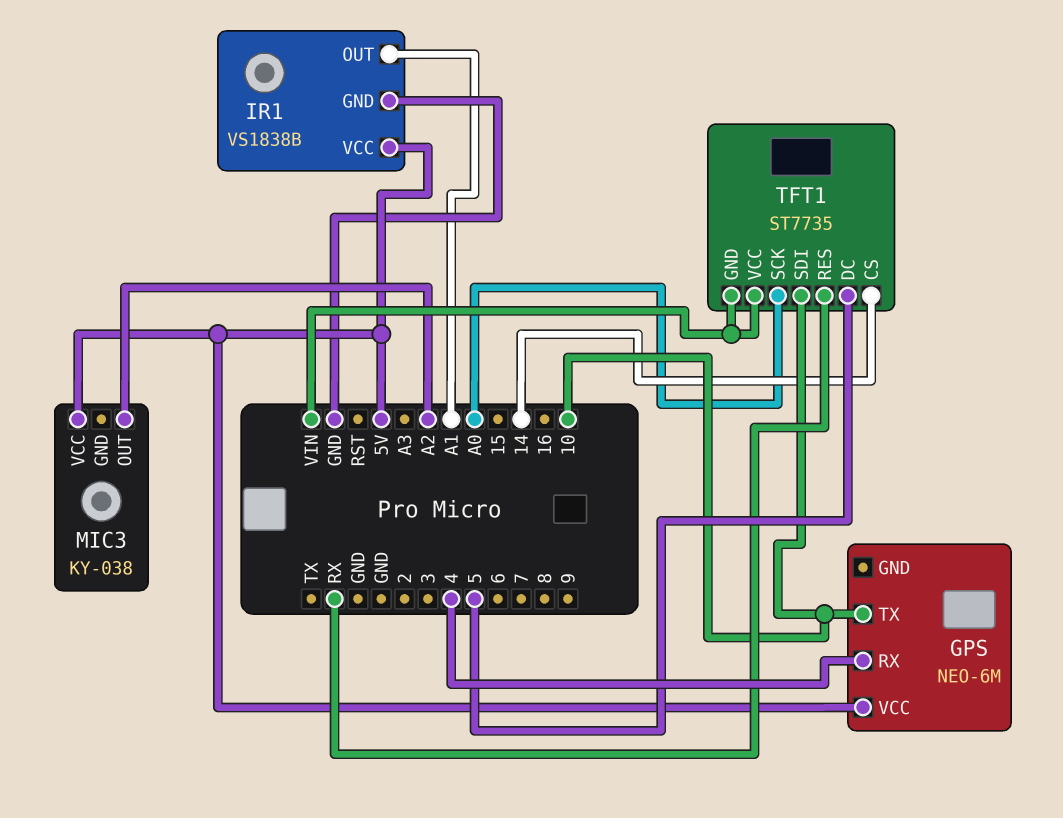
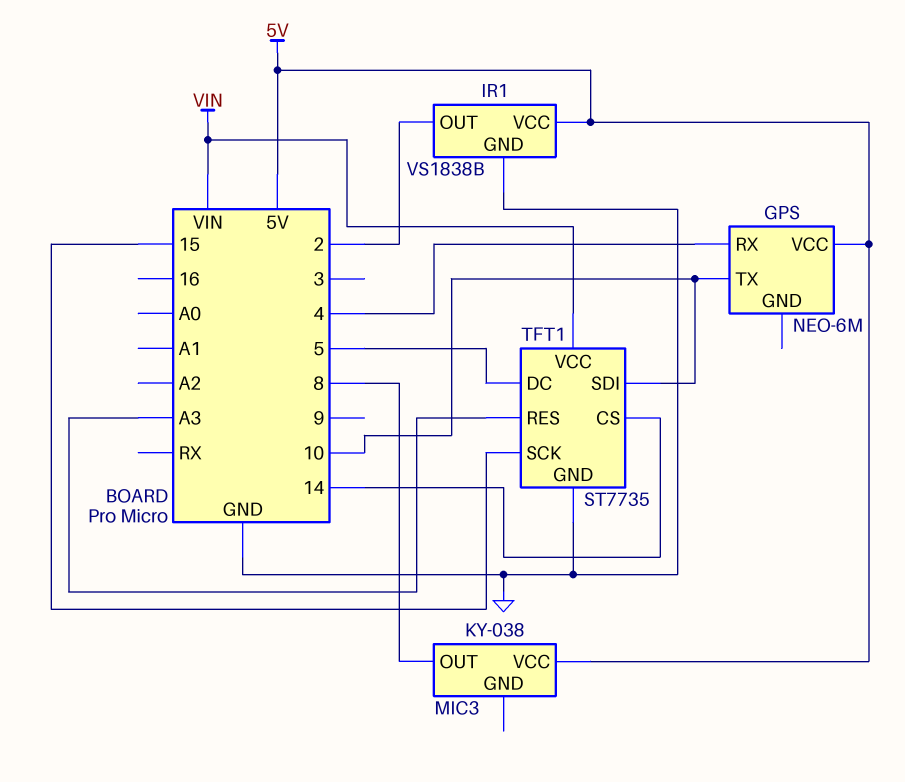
IR1 pin OUT: A1 -> 2
MIC3 pin OUT: A2 -> 8
TFT1 pin GND: VIN -> GND
TFT1 pin RES: RX -> A3
TFT1 pin SCK: A0 -> 15

